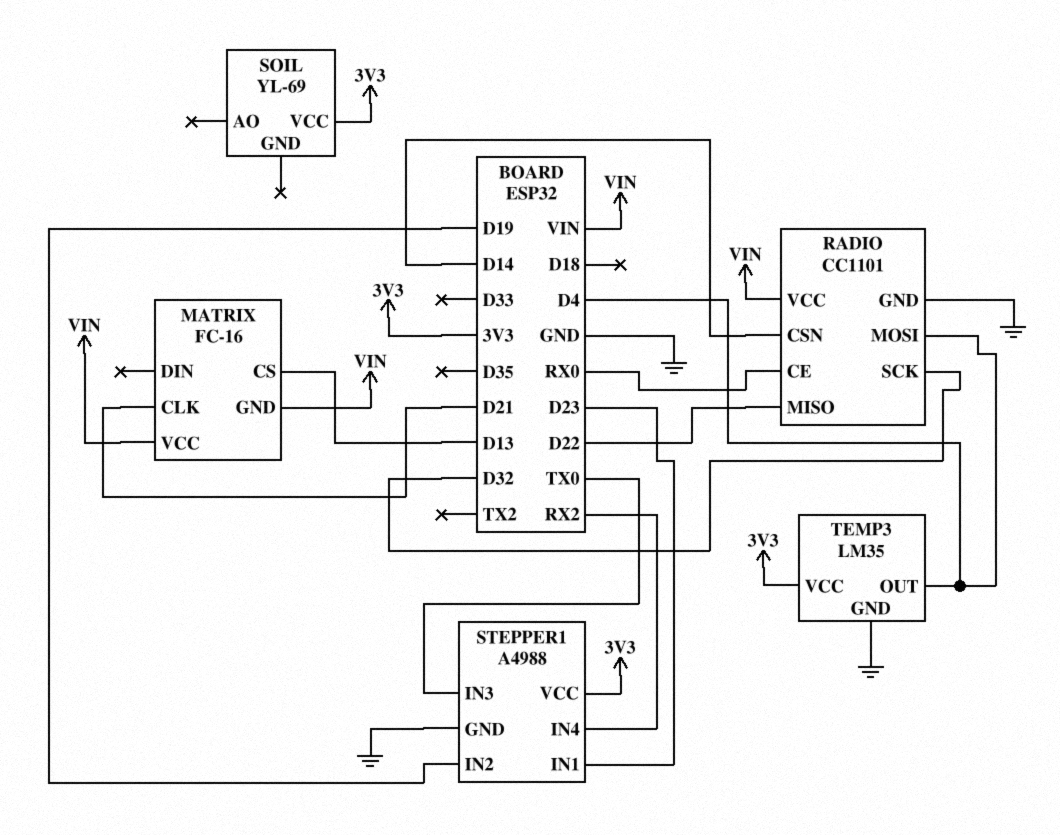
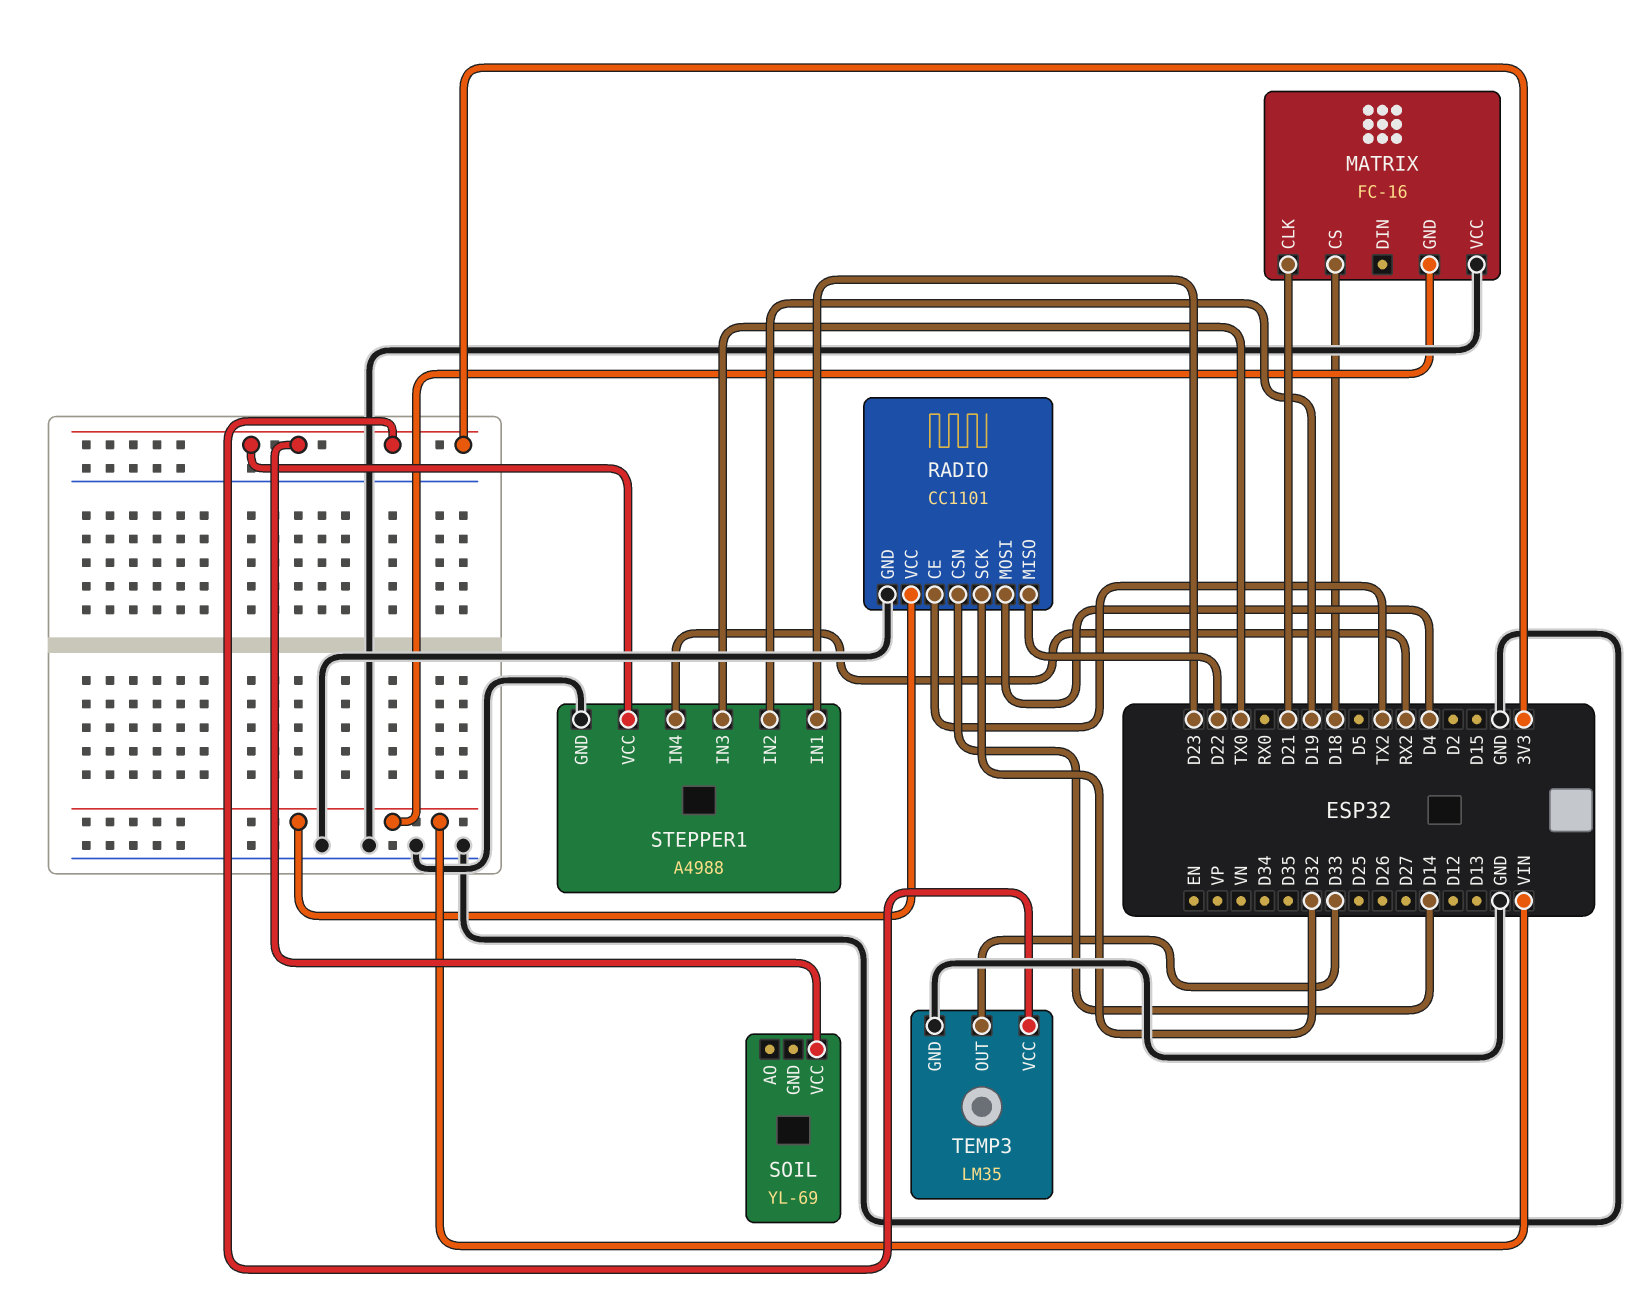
MATRIX pin CS: D13 -> D18
MATRIX pin VCC: VIN -> GND
RADIO pin CE: RX0 -> TX2
TEMP3 pin OUT: D4 -> D33

